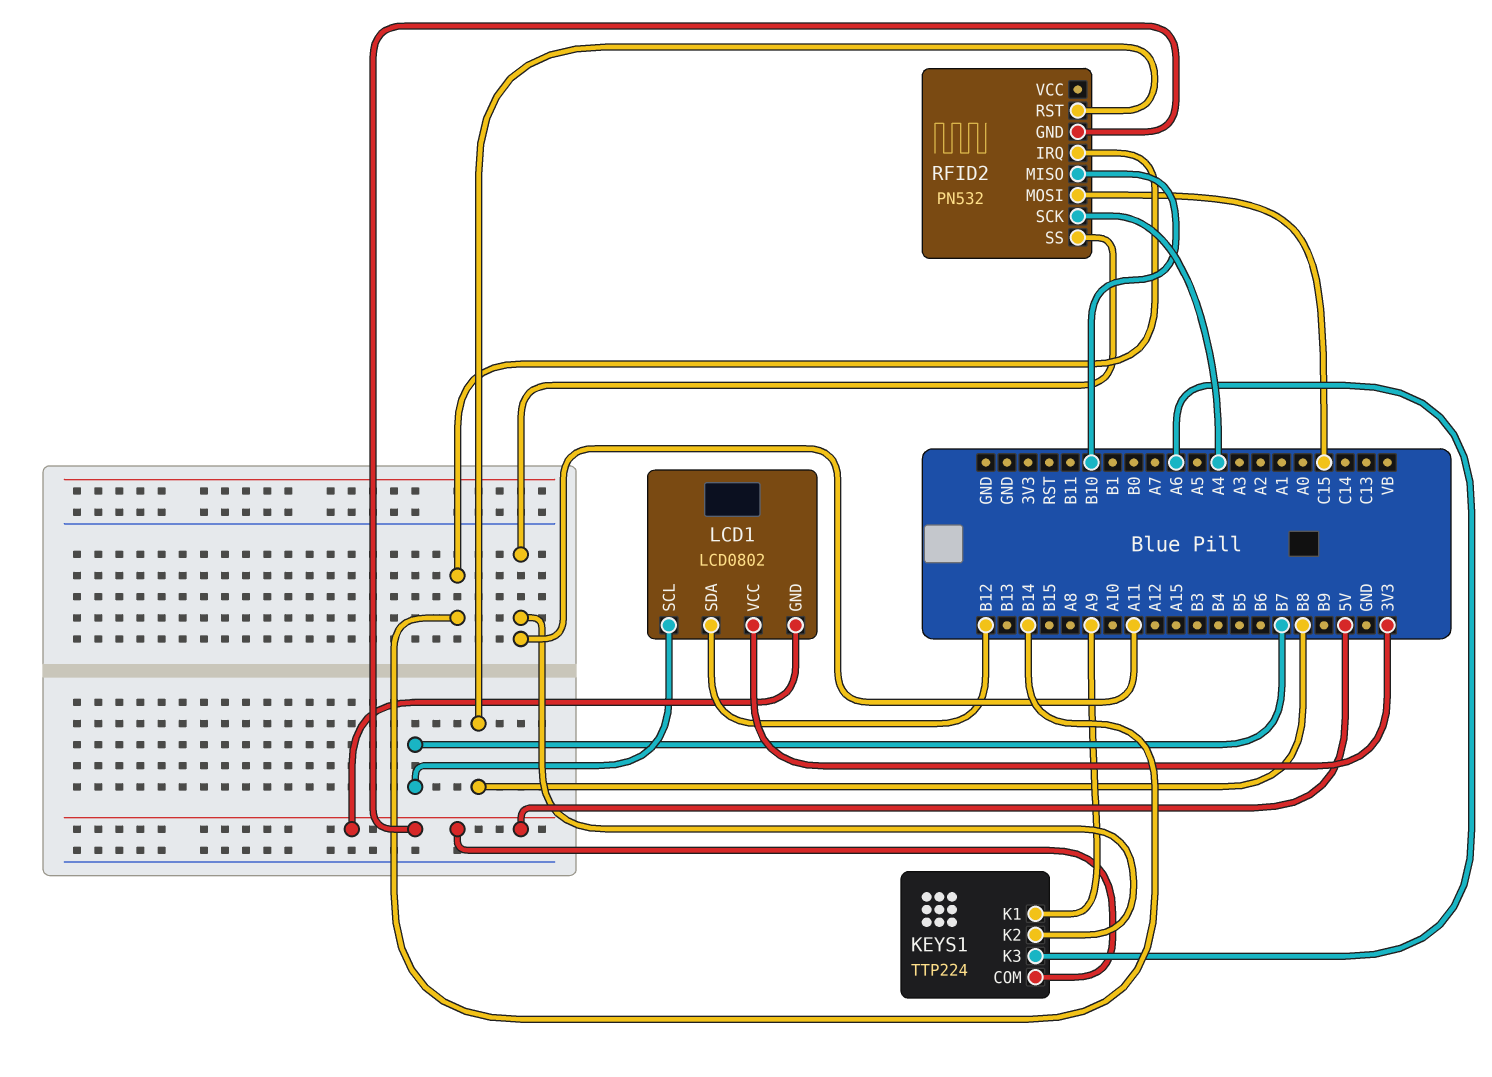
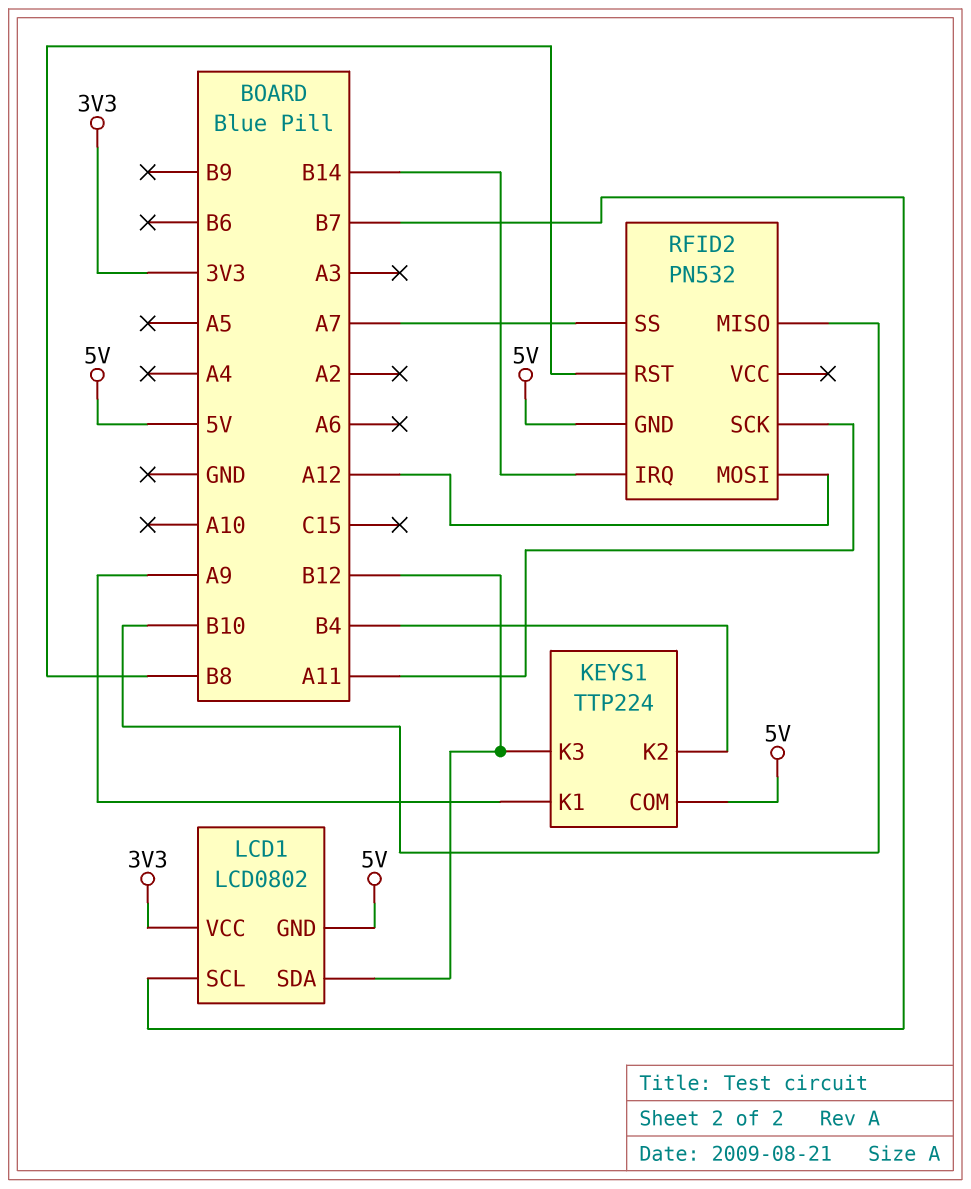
KEYS1 pin K2: A11 -> B4
KEYS1 pin K3: A6 -> B12
RFID2 pin MOSI: C15 -> A12
RFID2 pin SCK: A4 -> A11
RFID2 pin SS: A11 -> A7

